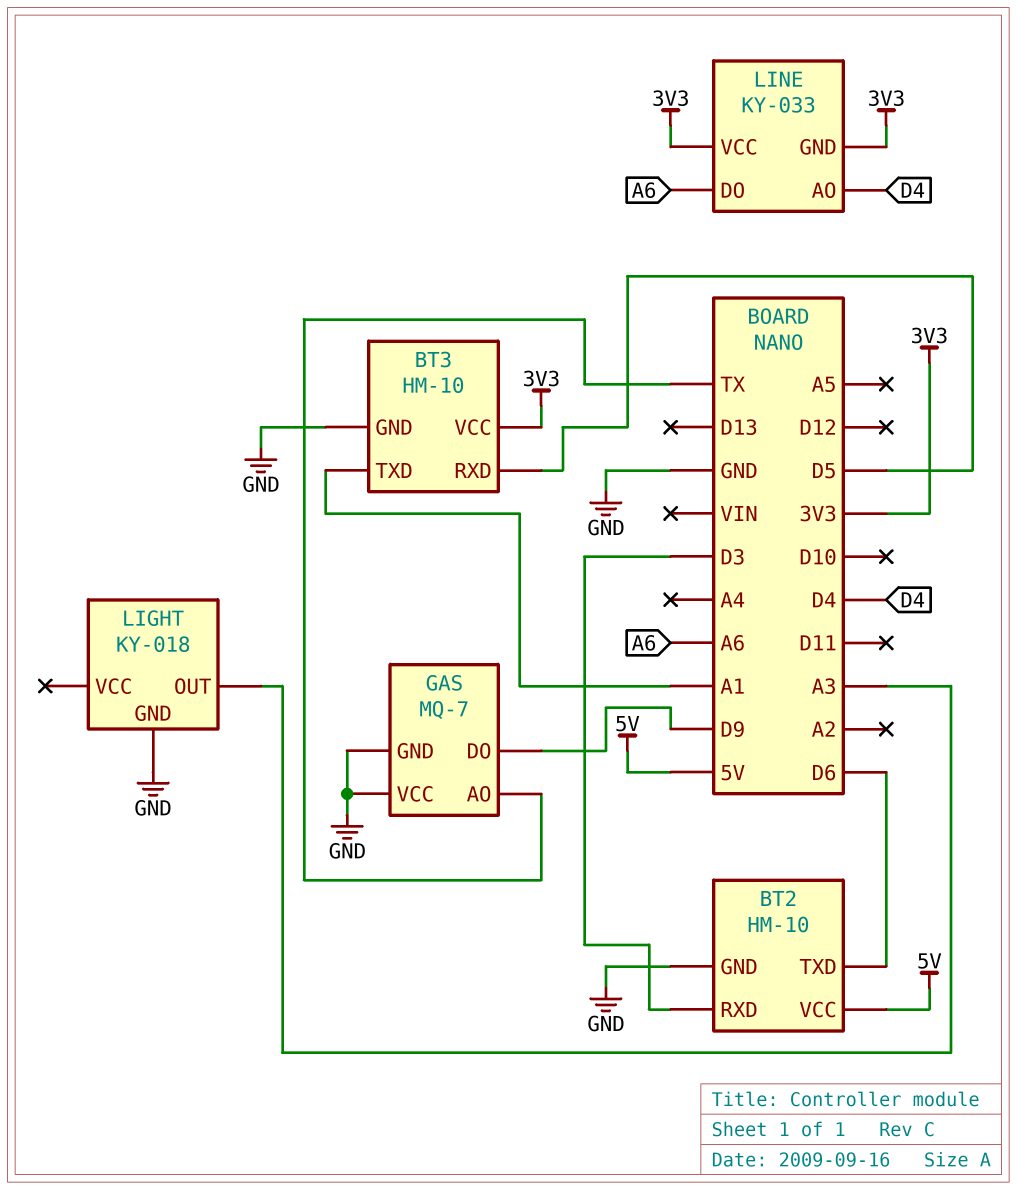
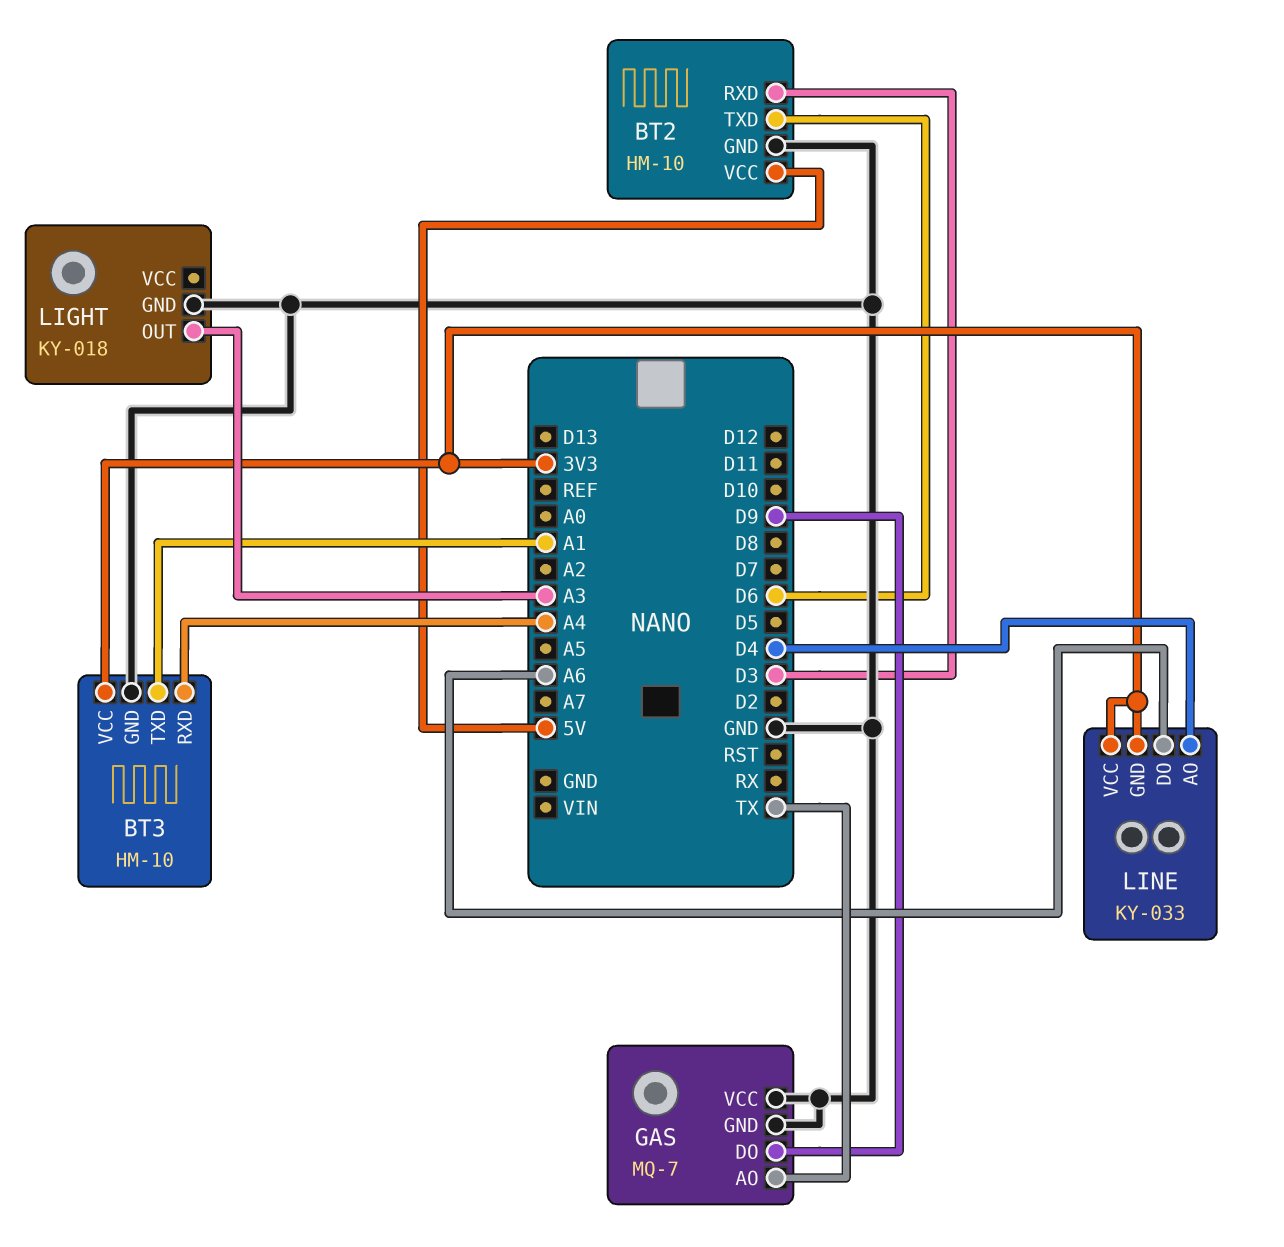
BT3 pin RXD: D5 -> A4

